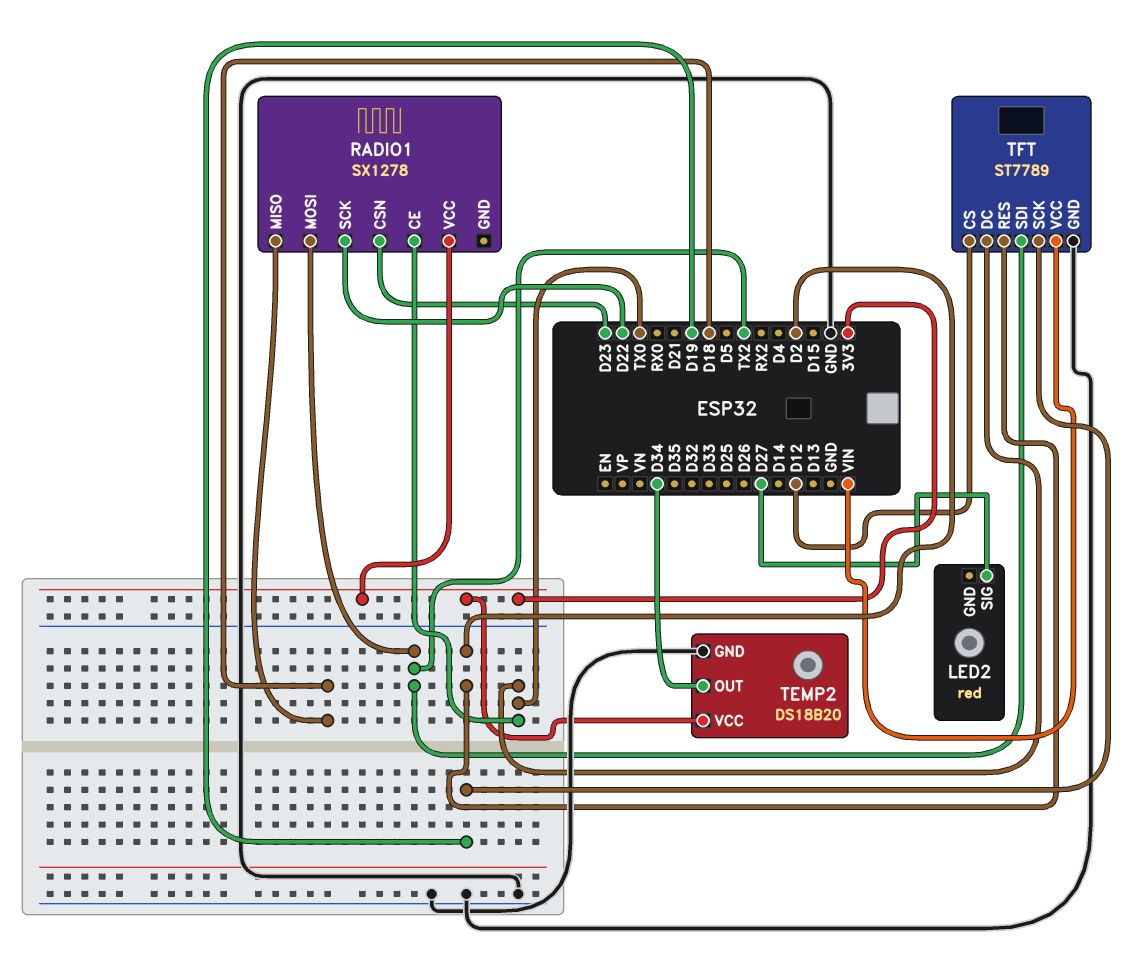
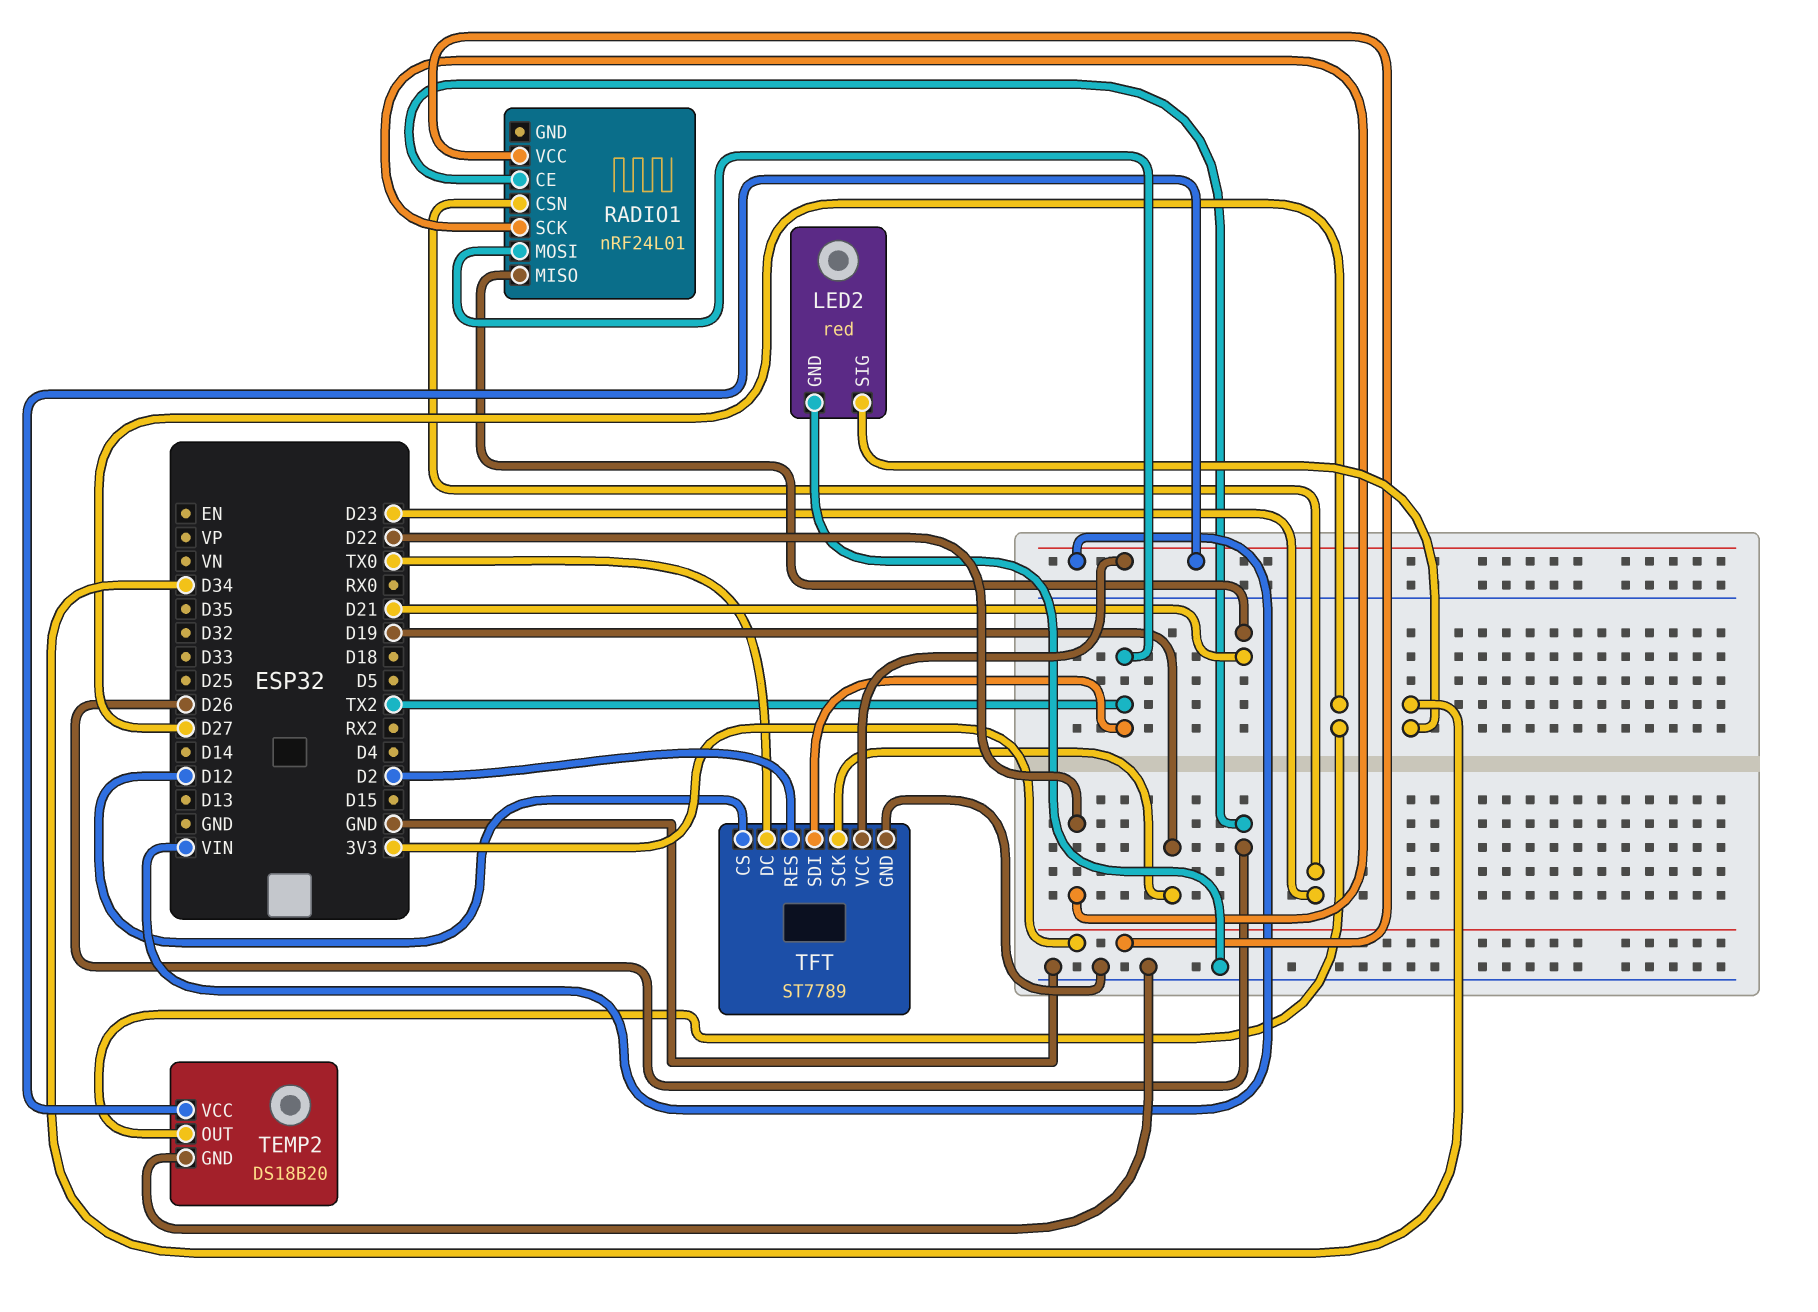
LED2 pin GND: none -> GND
LED2 pin SIG: D27 -> D34
RADIO1: SX1278 -> nRF24L01
RADIO1 pin CE: TX0 -> D26
RADIO1 pin MISO: D18 -> D21
TEMP2 pin OUT: D34 -> D27
TEMP2 pin VCC: 3V3 -> VIN

